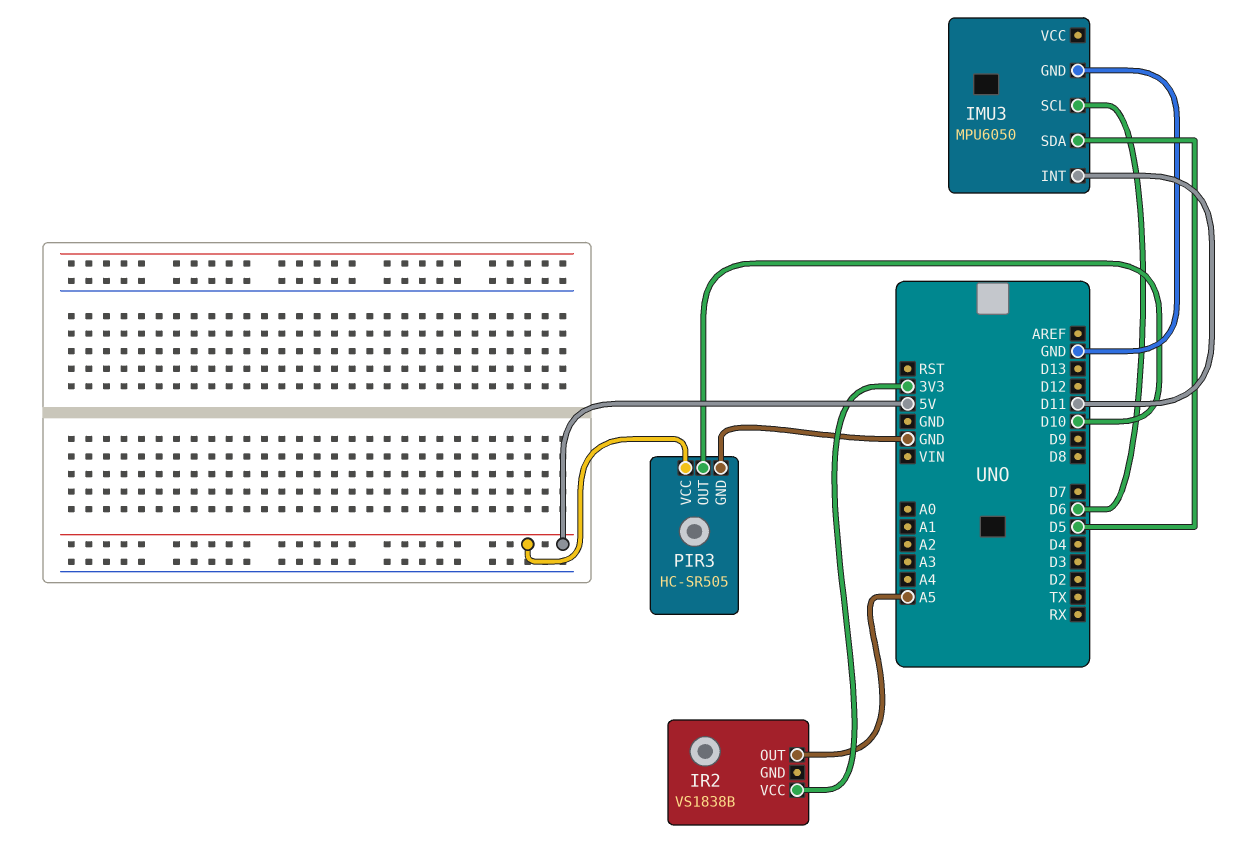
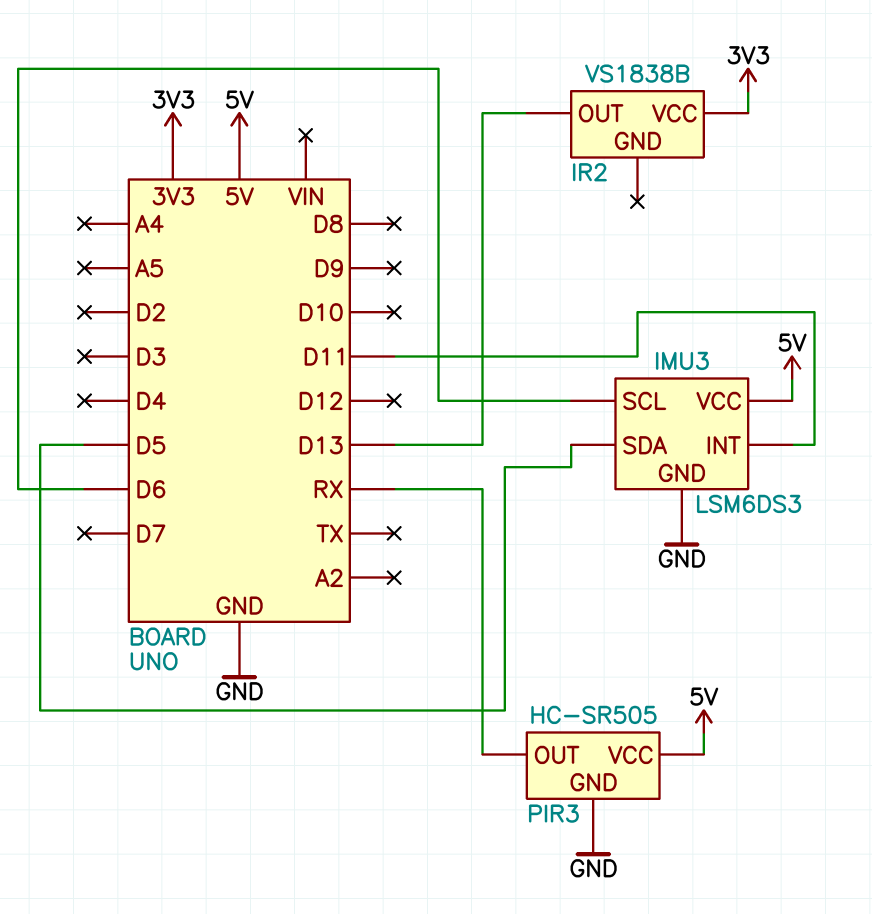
IMU3: MPU6050 -> LSM6DS3
IMU3 pin VCC: none -> 5V
IR2 pin OUT: A5 -> D13
PIR3 pin OUT: D10 -> RX

